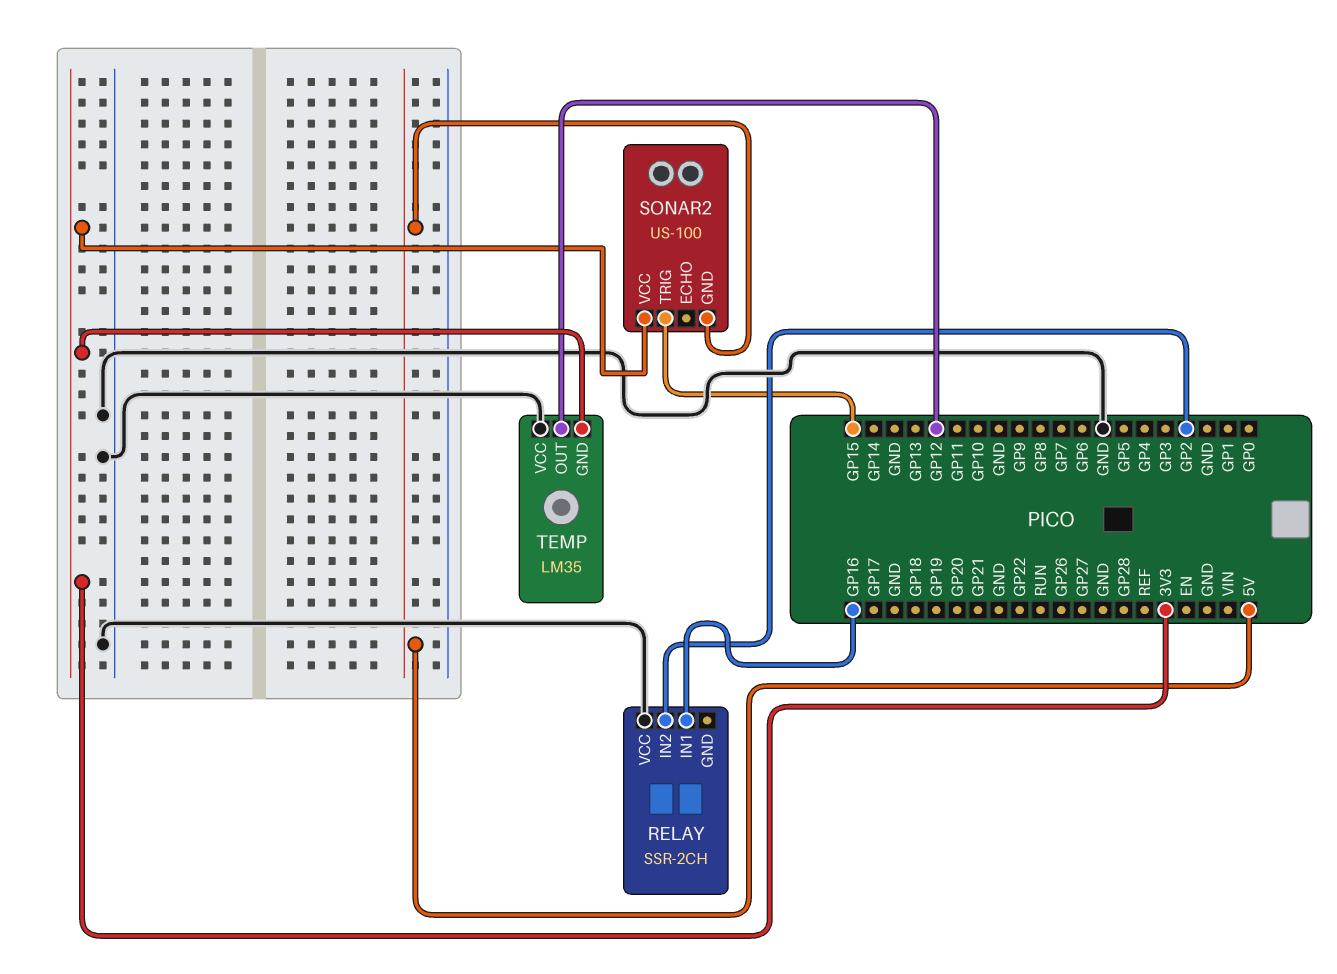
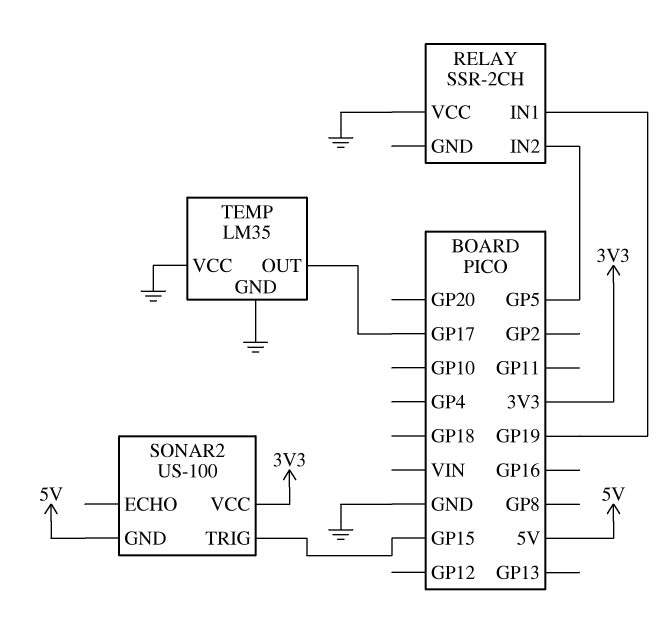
RELAY pin IN1: GP16 -> GP19
RELAY pin IN2: GP2 -> GP5
TEMP pin GND: 3V3 -> GND
TEMP pin OUT: GP12 -> GP17

